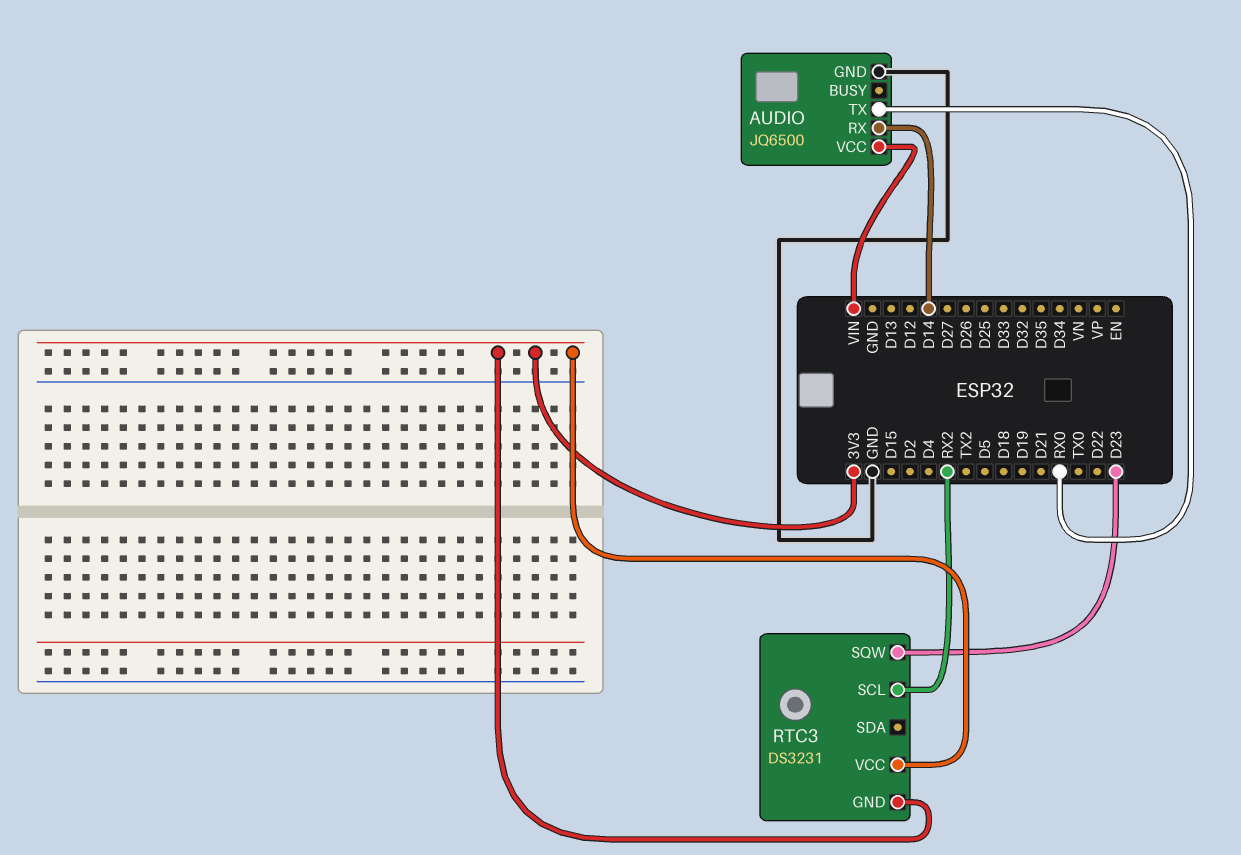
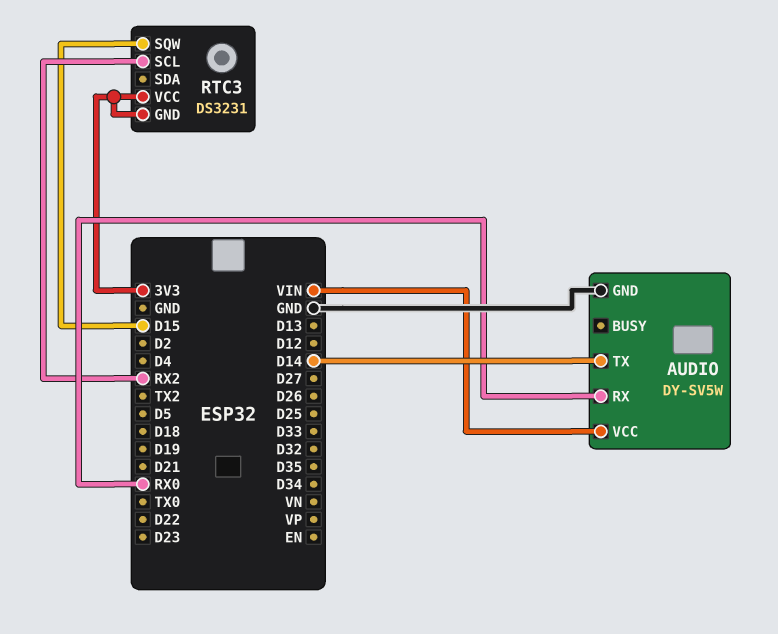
AUDIO: JQ6500 -> DY-SV5W
AUDIO pin RX: D14 -> RX0
AUDIO pin TX: RX0 -> D14
RTC3 pin SQW: D23 -> D15

